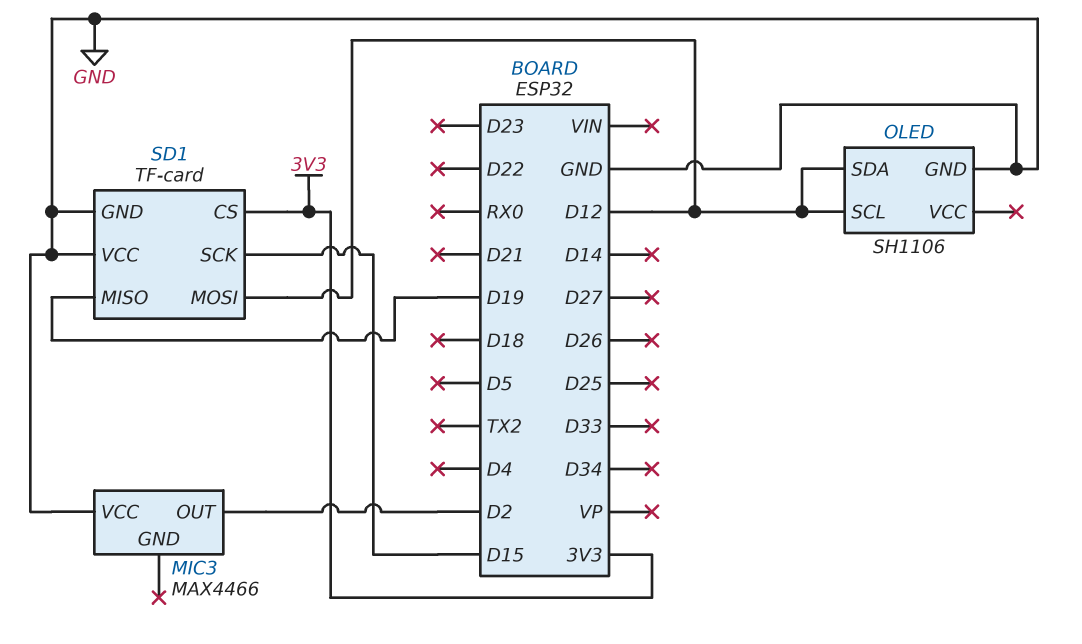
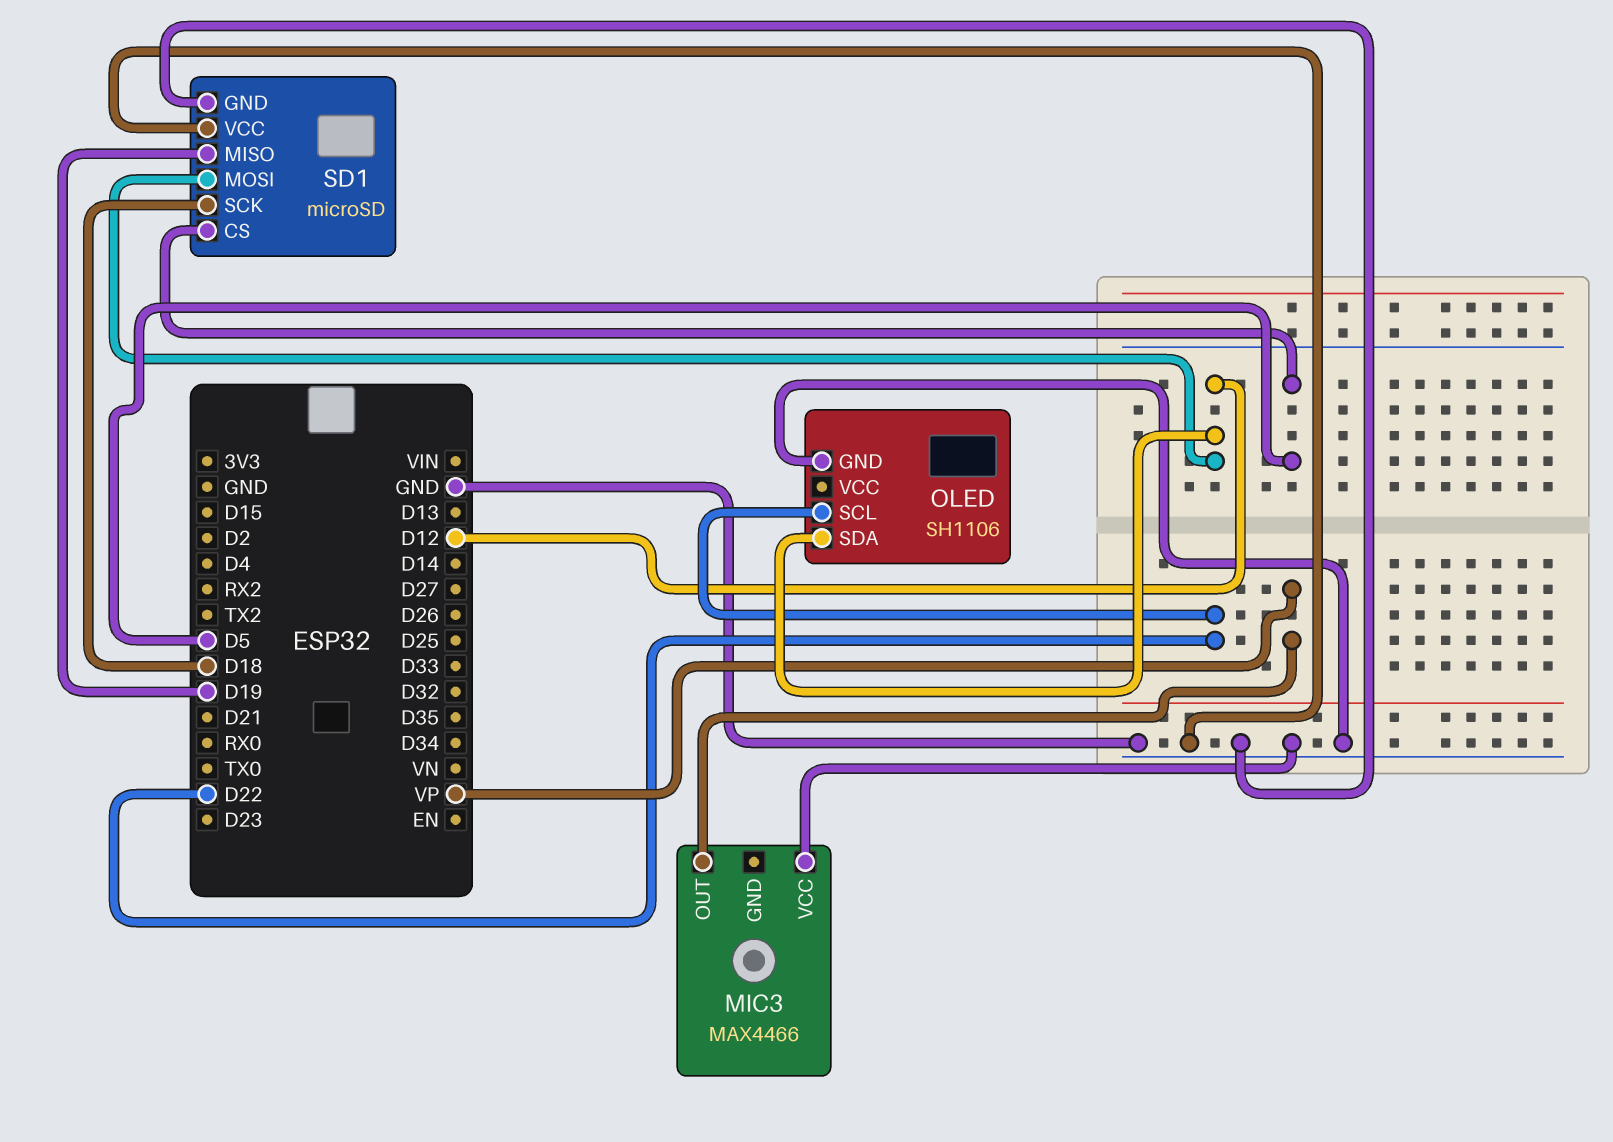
MIC3 pin OUT: D2 -> VP
OLED pin SCL: D12 -> D22
SD1: TF-card -> microSD
SD1 pin CS: 3V3 -> D5
SD1 pin SCK: D15 -> D18

